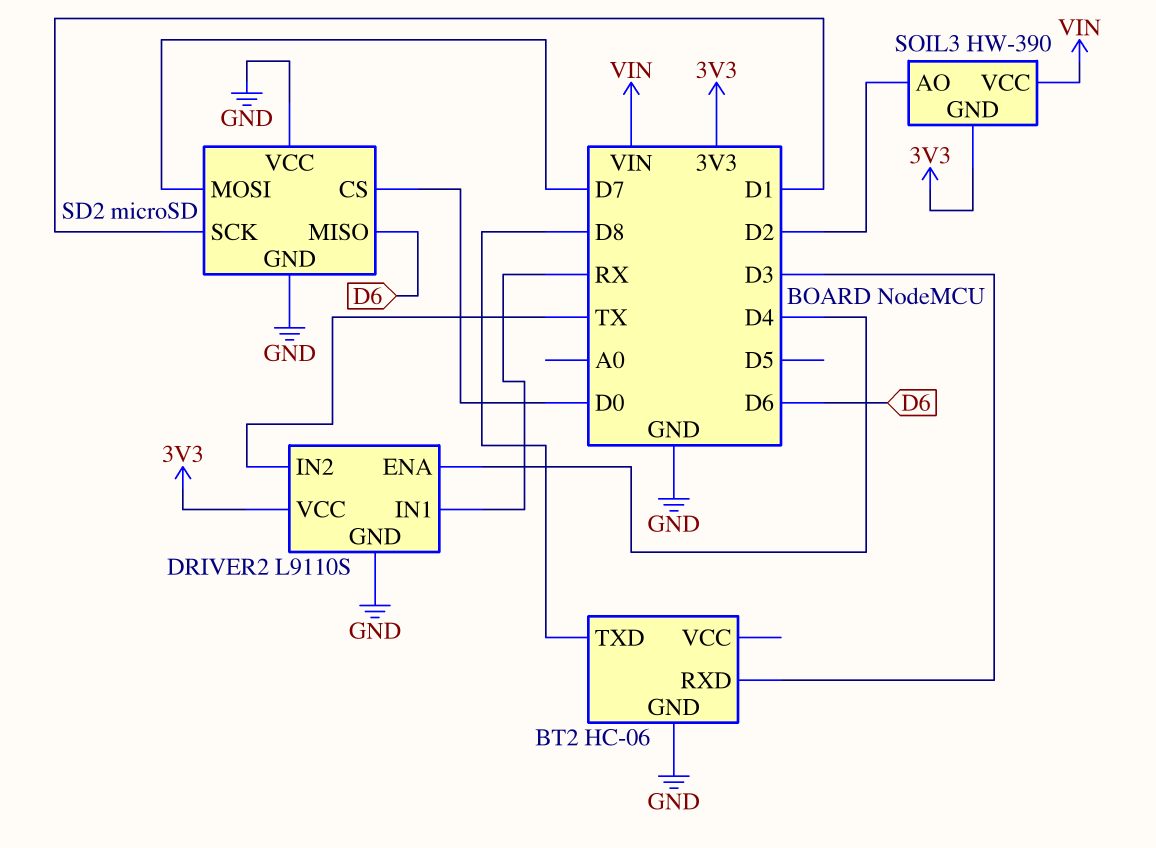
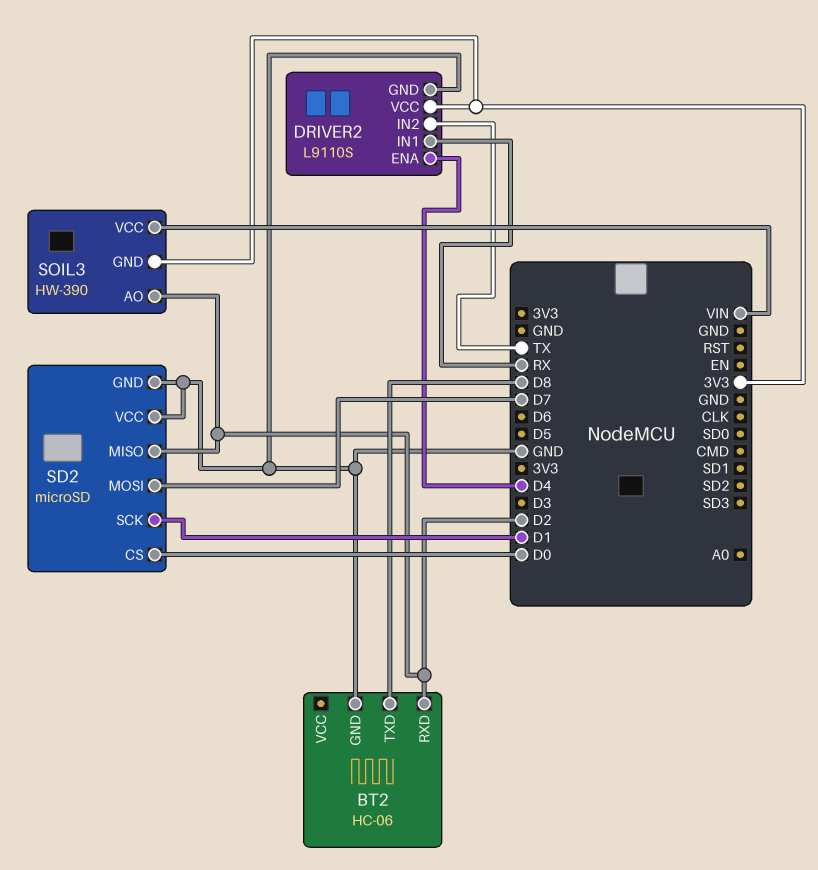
BT2 pin RXD: D3 -> D2
SD2 pin MISO: D6 -> D2

